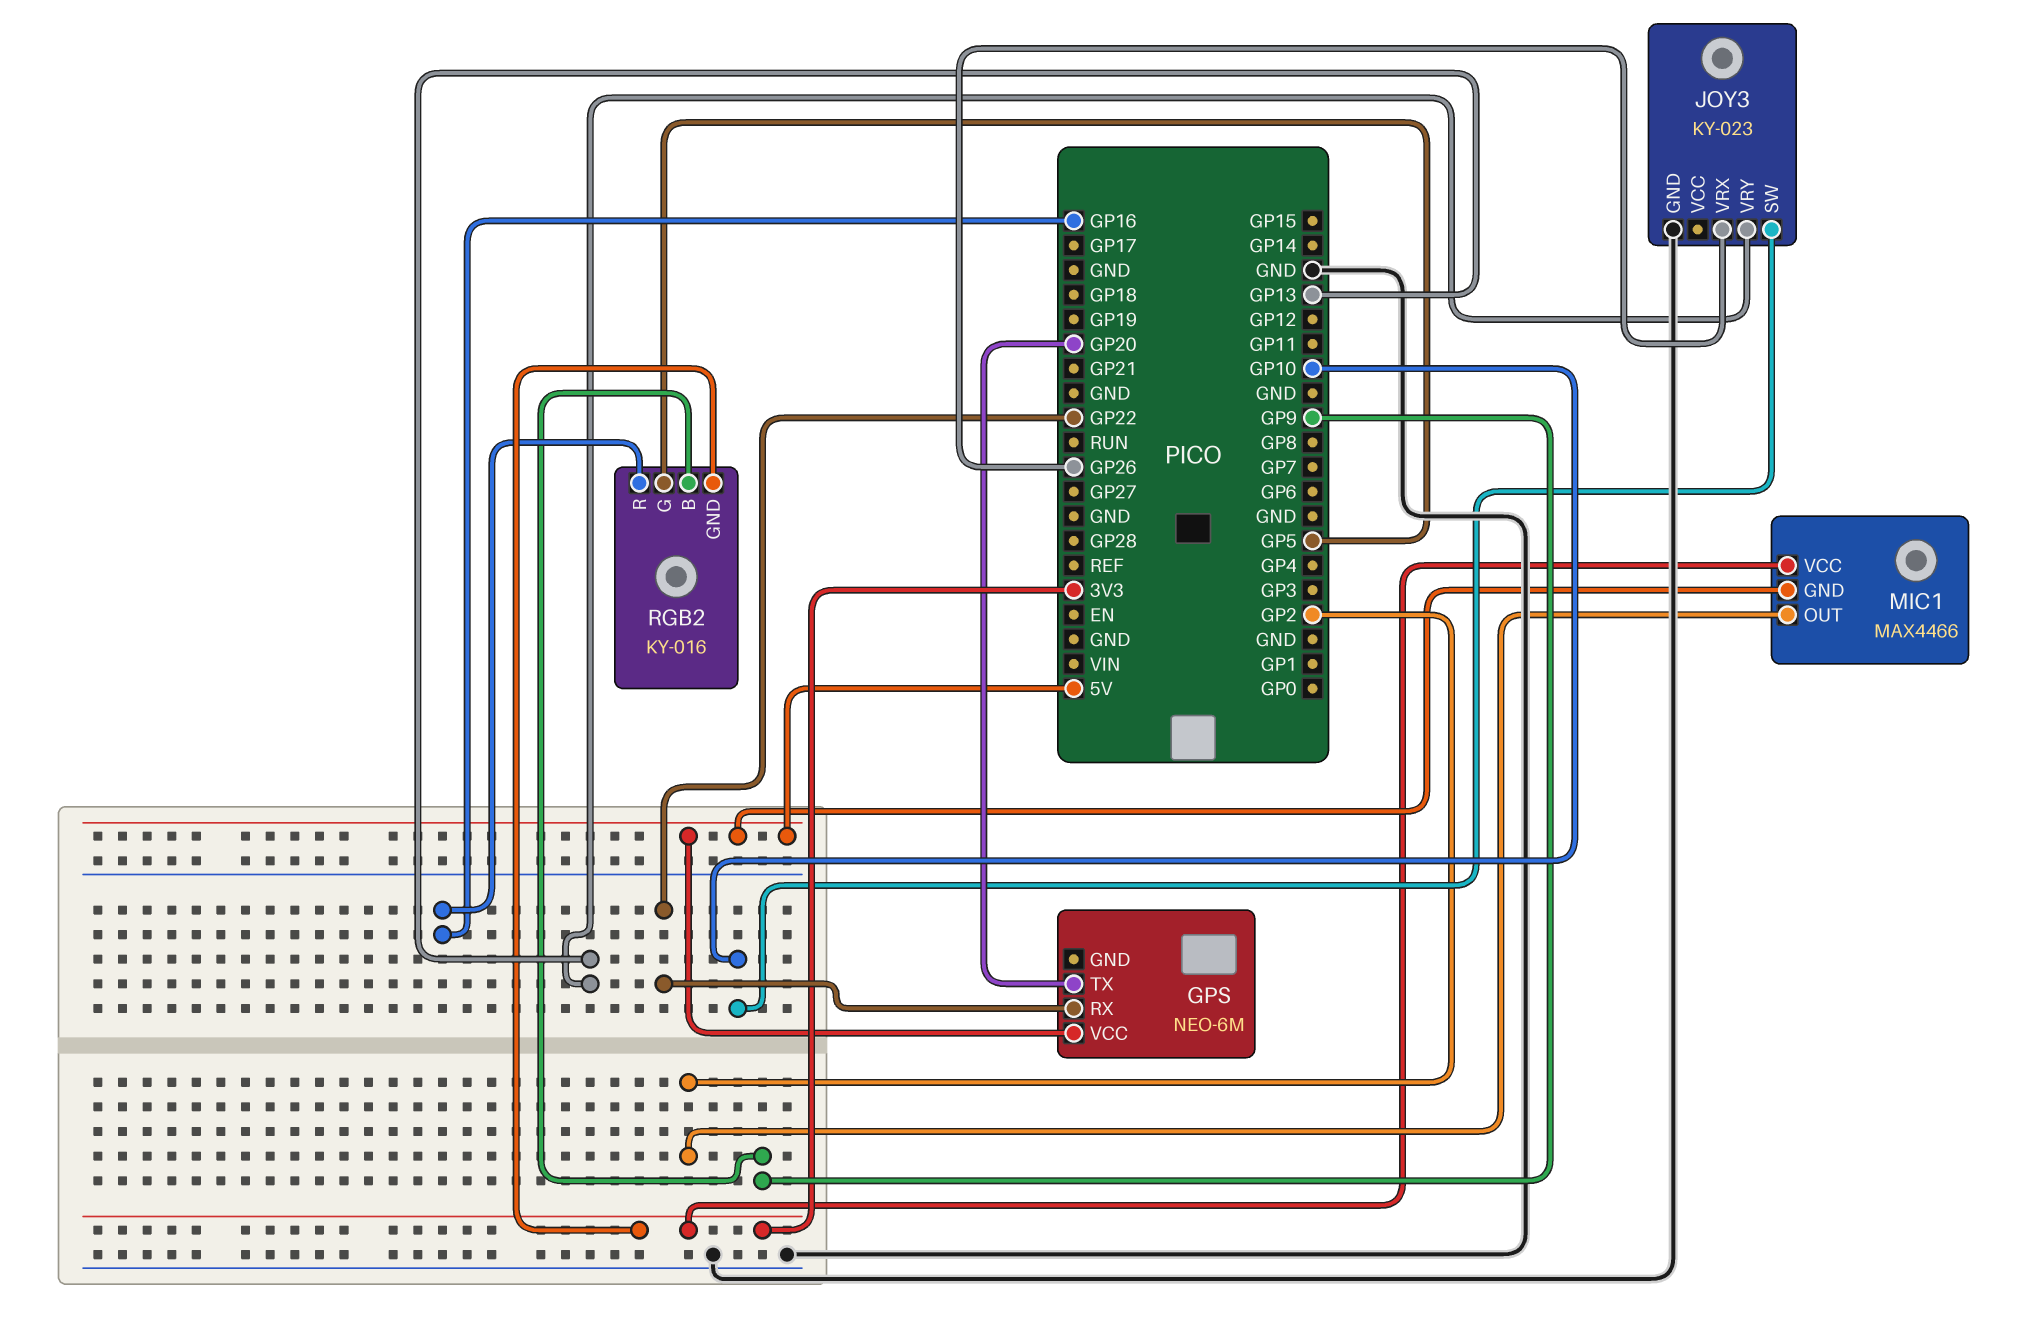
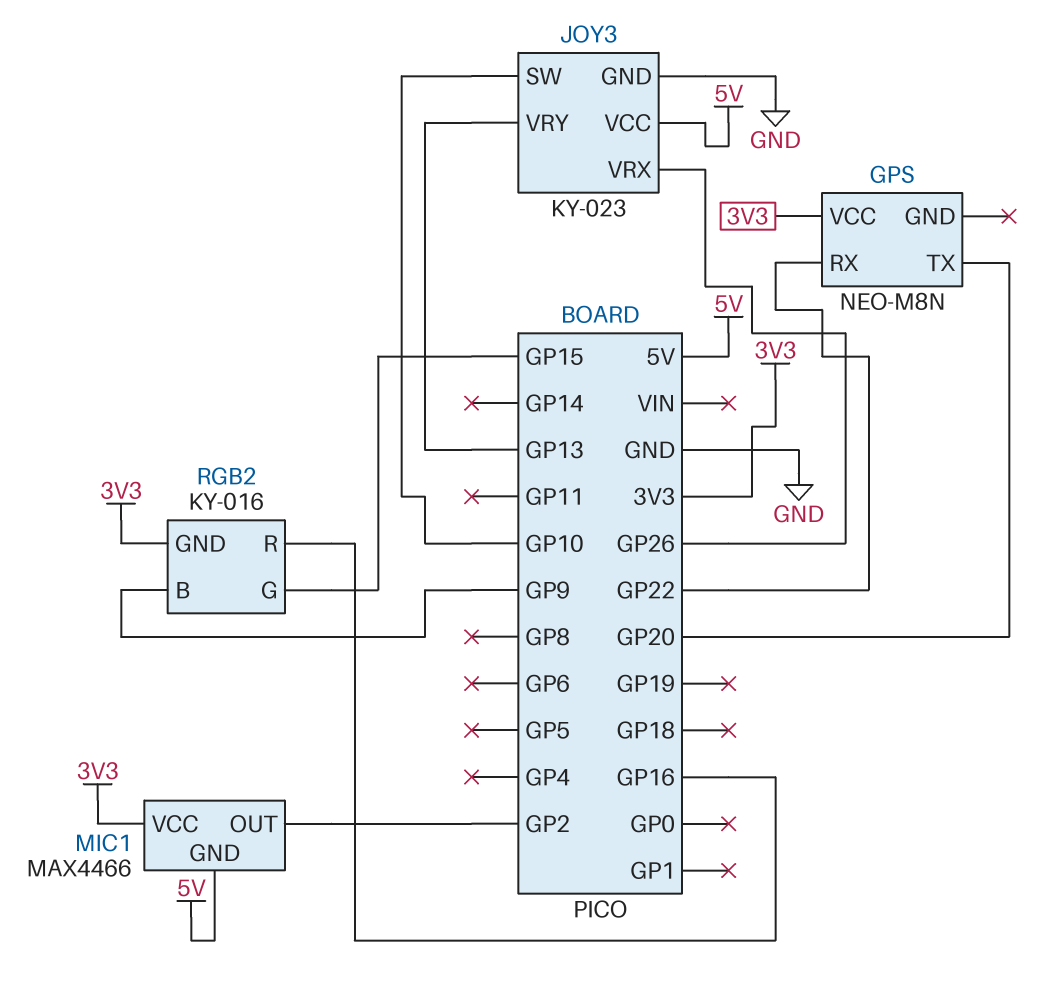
GPS: NEO-6M -> NEO-M8N
GPS pin VCC: 5V -> 3V3
JOY3 pin VCC: none -> 5V
RGB2 pin G: GP5 -> GP15

